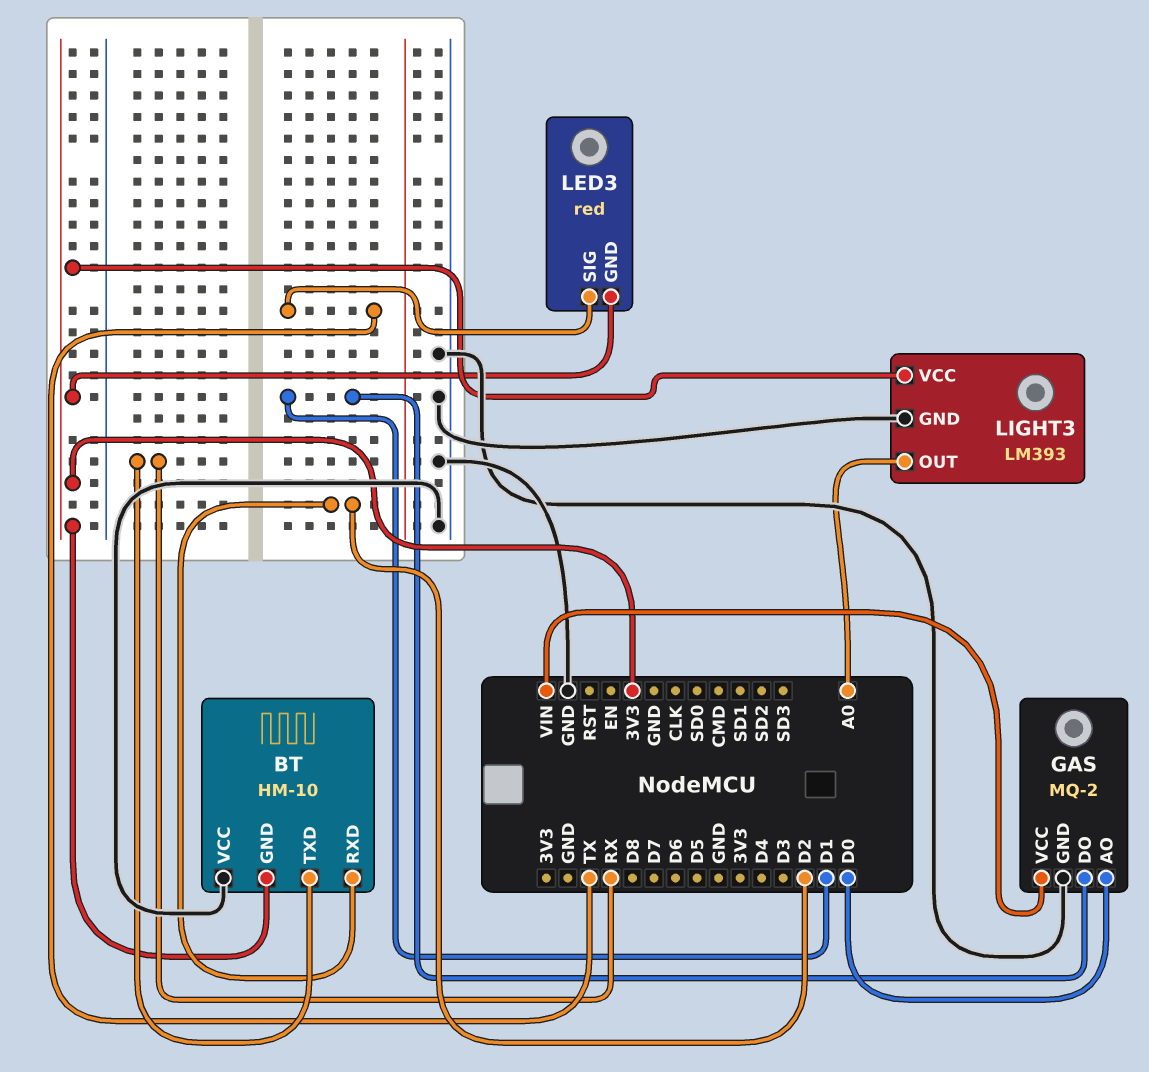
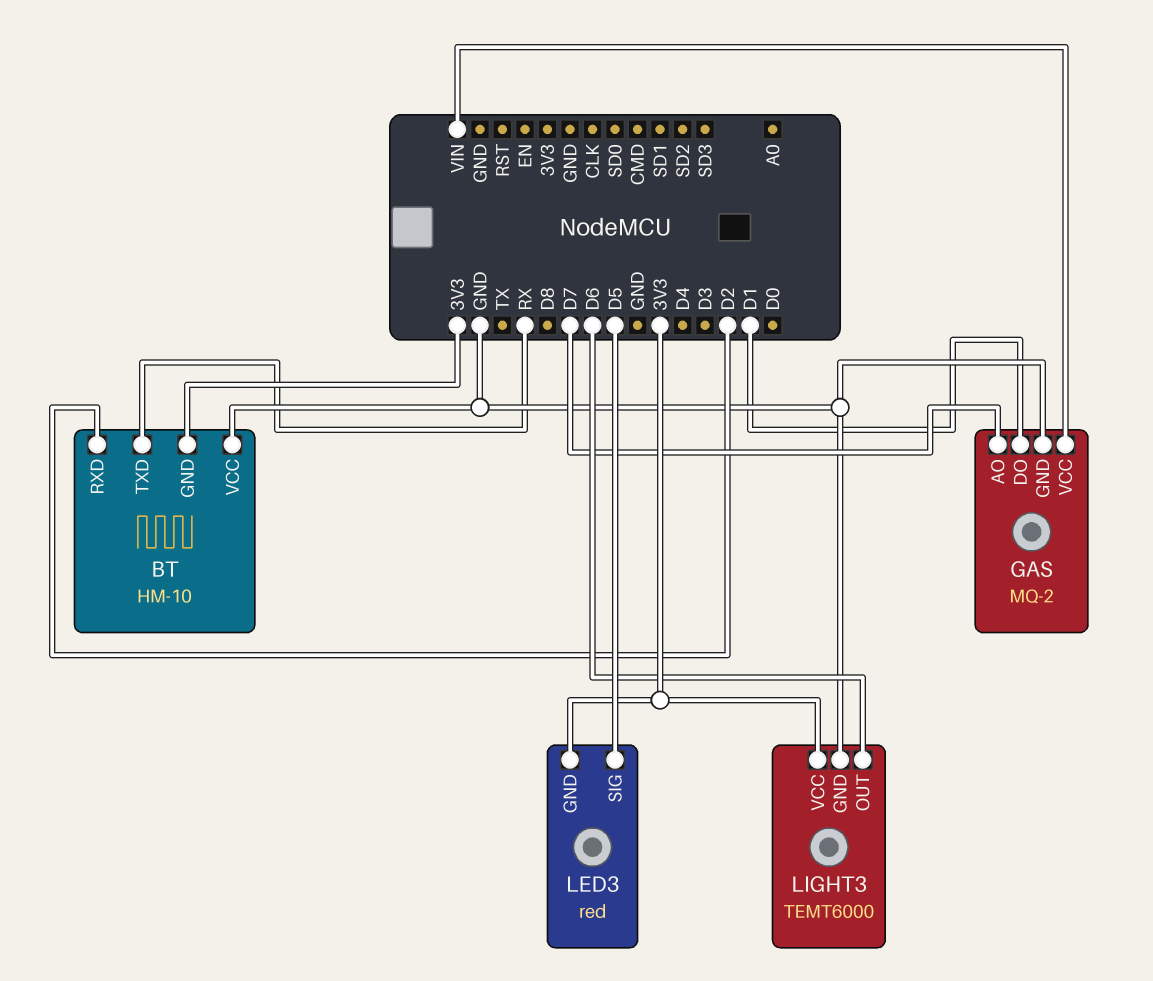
GAS pin AO: D0 -> D7
LED3 pin SIG: TX -> D5
LIGHT3: LM393 -> TEMT6000
LIGHT3 pin OUT: A0 -> D6

